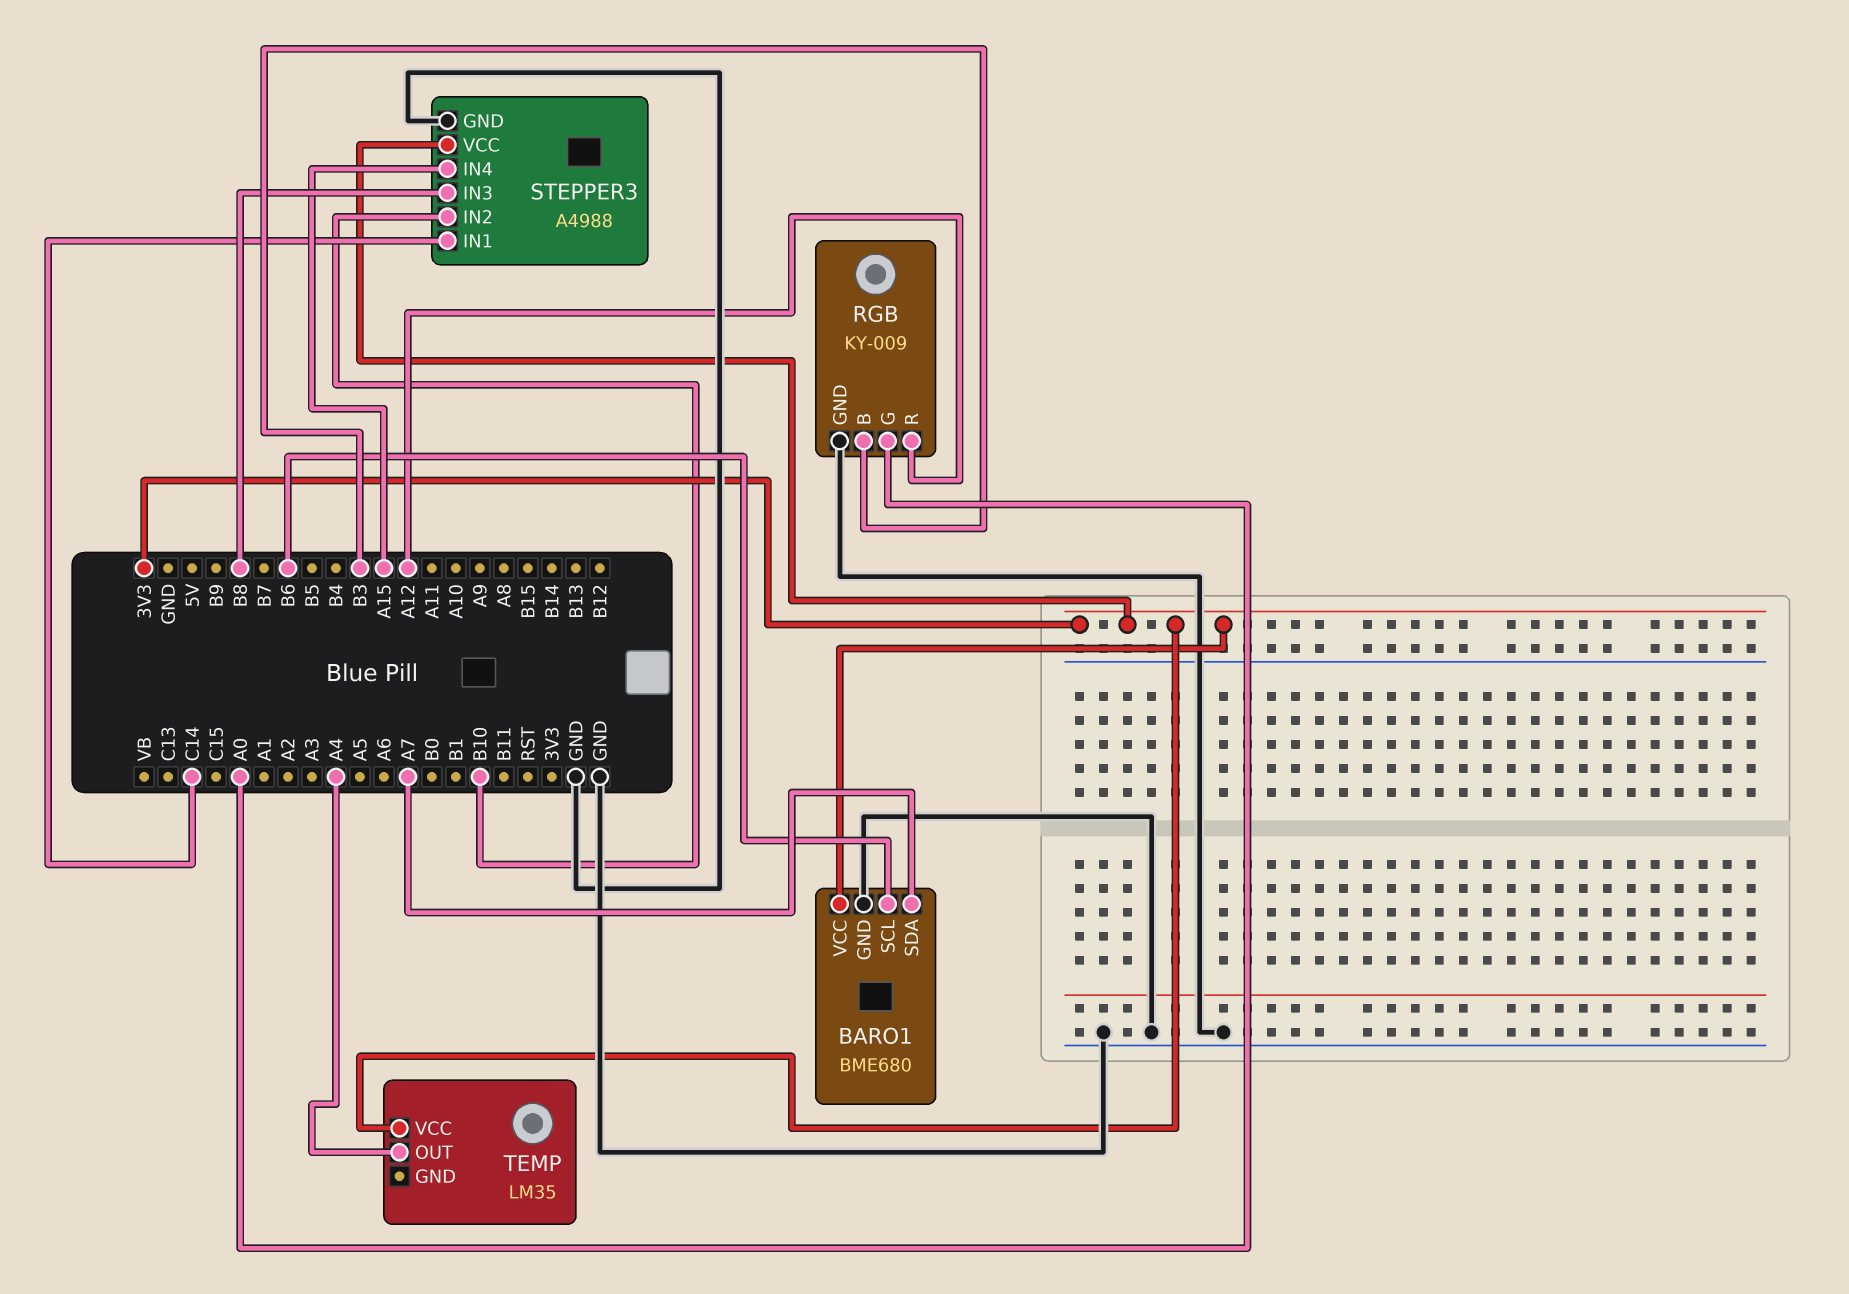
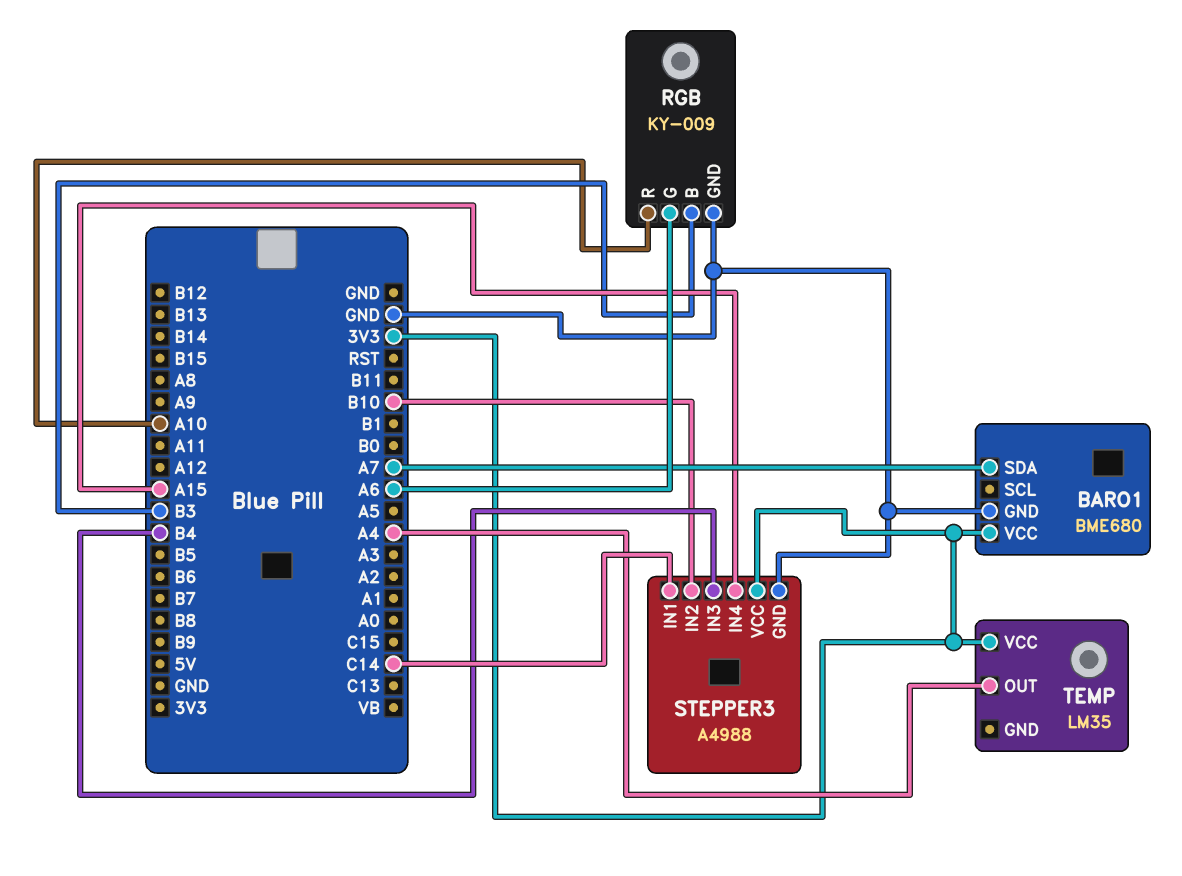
BARO1 pin SCL: B6 -> none
RGB pin G: A0 -> A6
RGB pin R: A12 -> A10
STEPPER3 pin IN3: B8 -> B4

